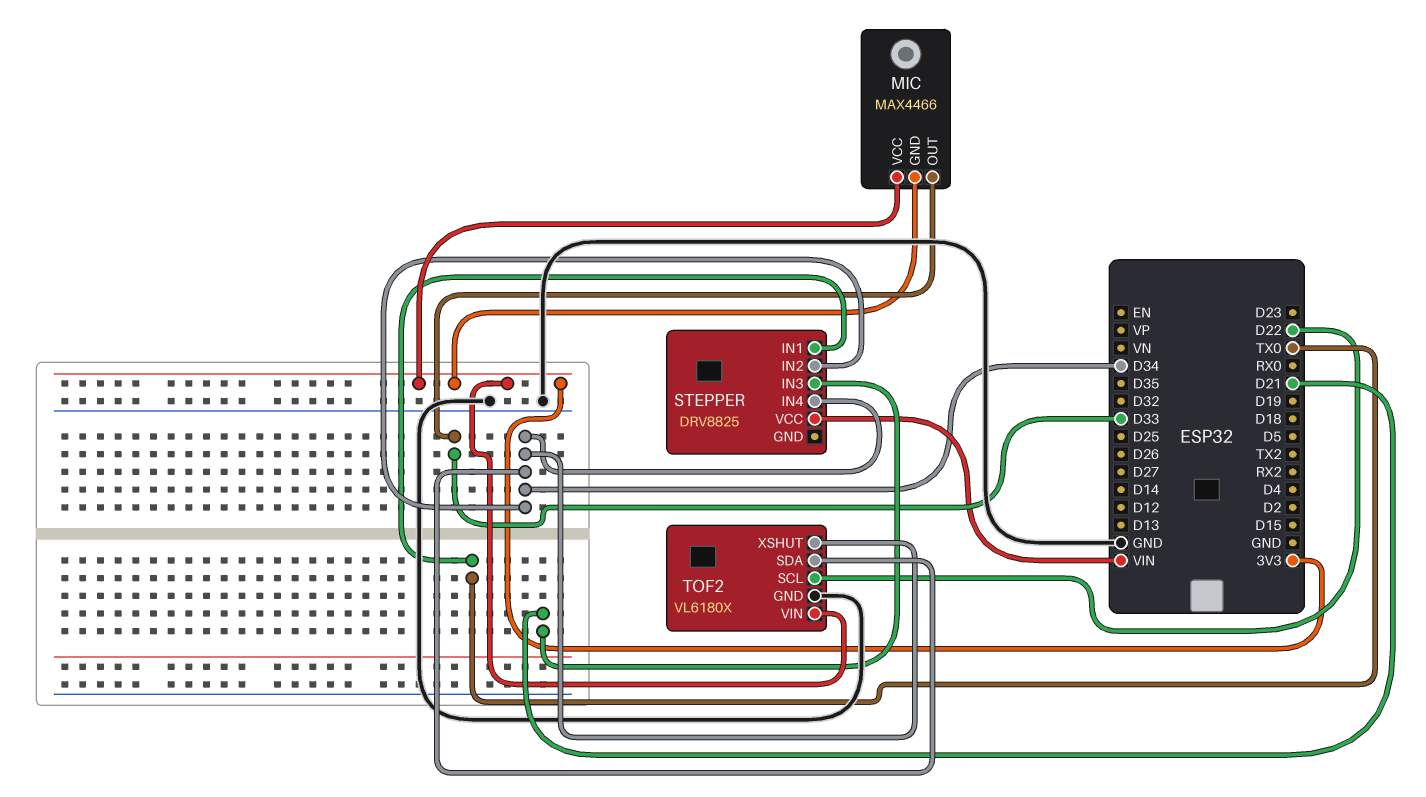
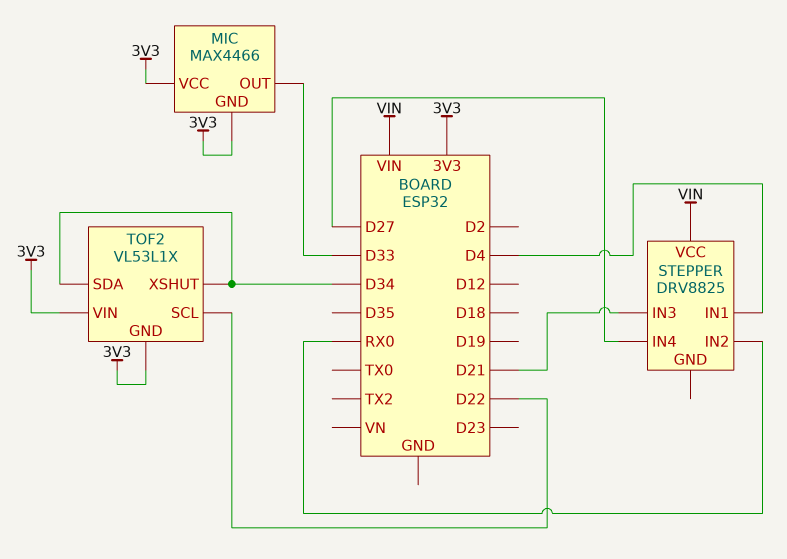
STEPPER pin IN1: TX0 -> D4
STEPPER pin IN2: D34 -> RX0
STEPPER pin IN4: D34 -> D27
TOF2: VL6180X -> VL53L1X
TOF2 pin GND: GND -> 3V3

